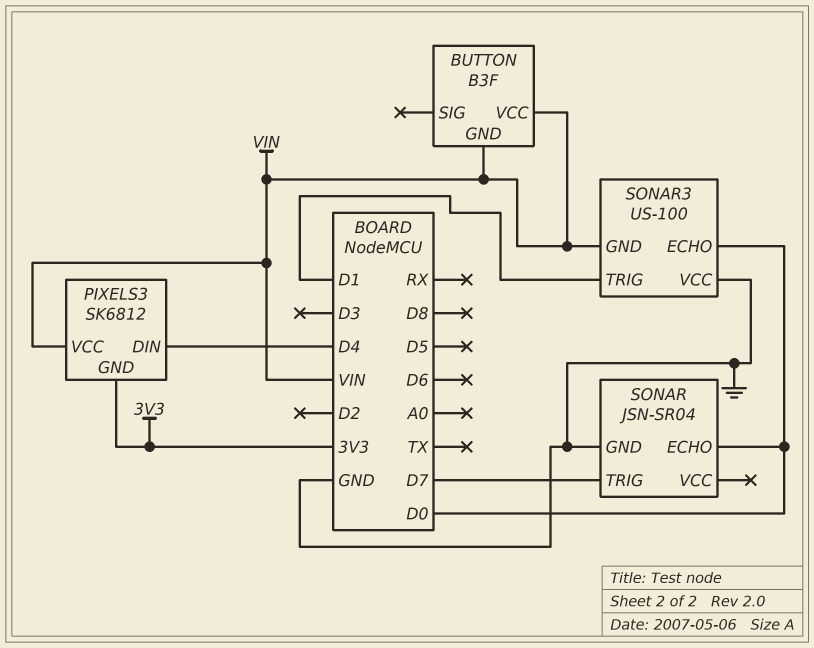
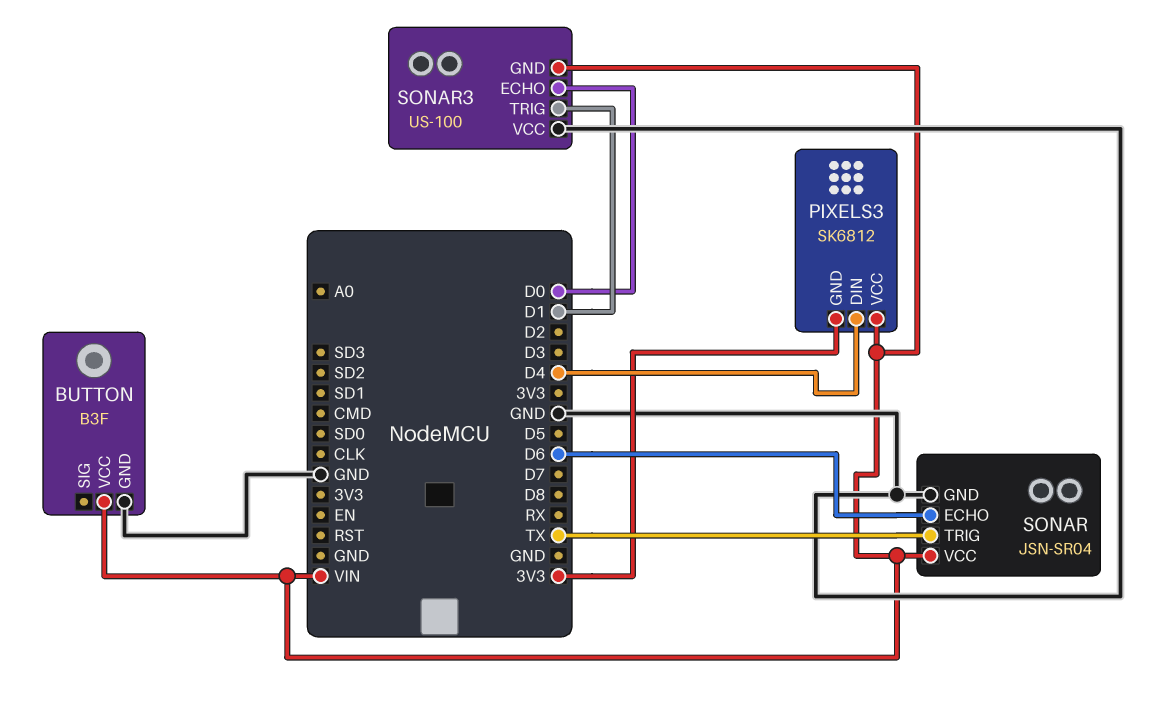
BUTTON pin GND: VIN -> GND
SONAR pin ECHO: D0 -> D6
SONAR pin TRIG: D7 -> TX
SONAR pin VCC: none -> VIN

